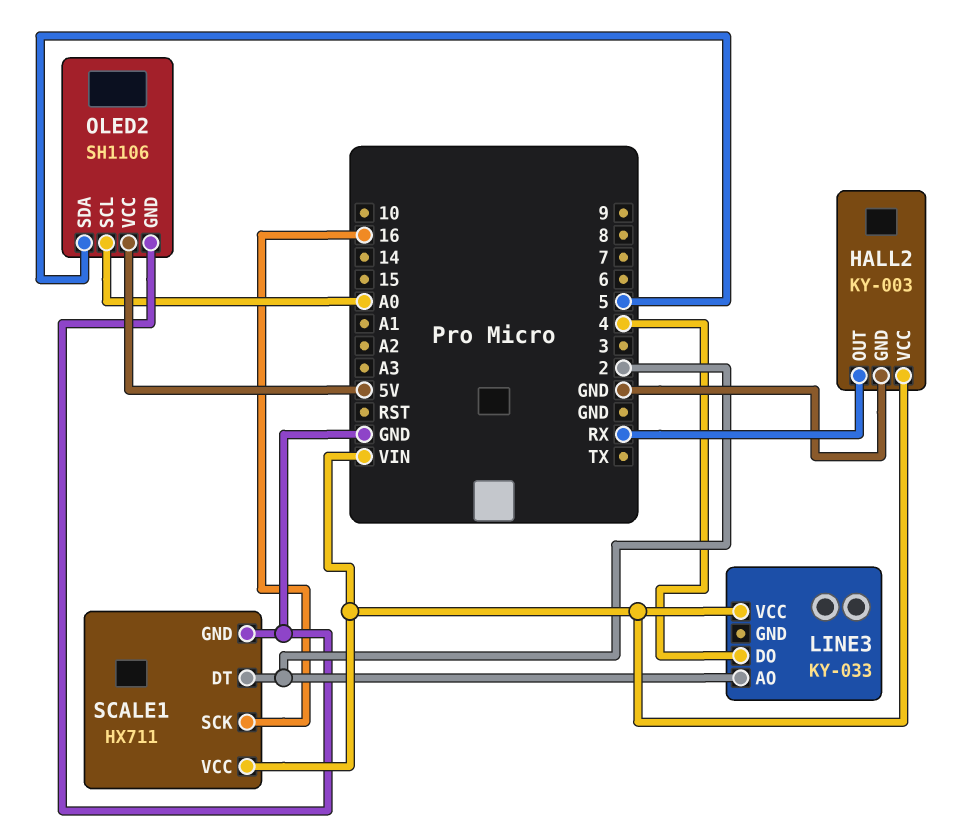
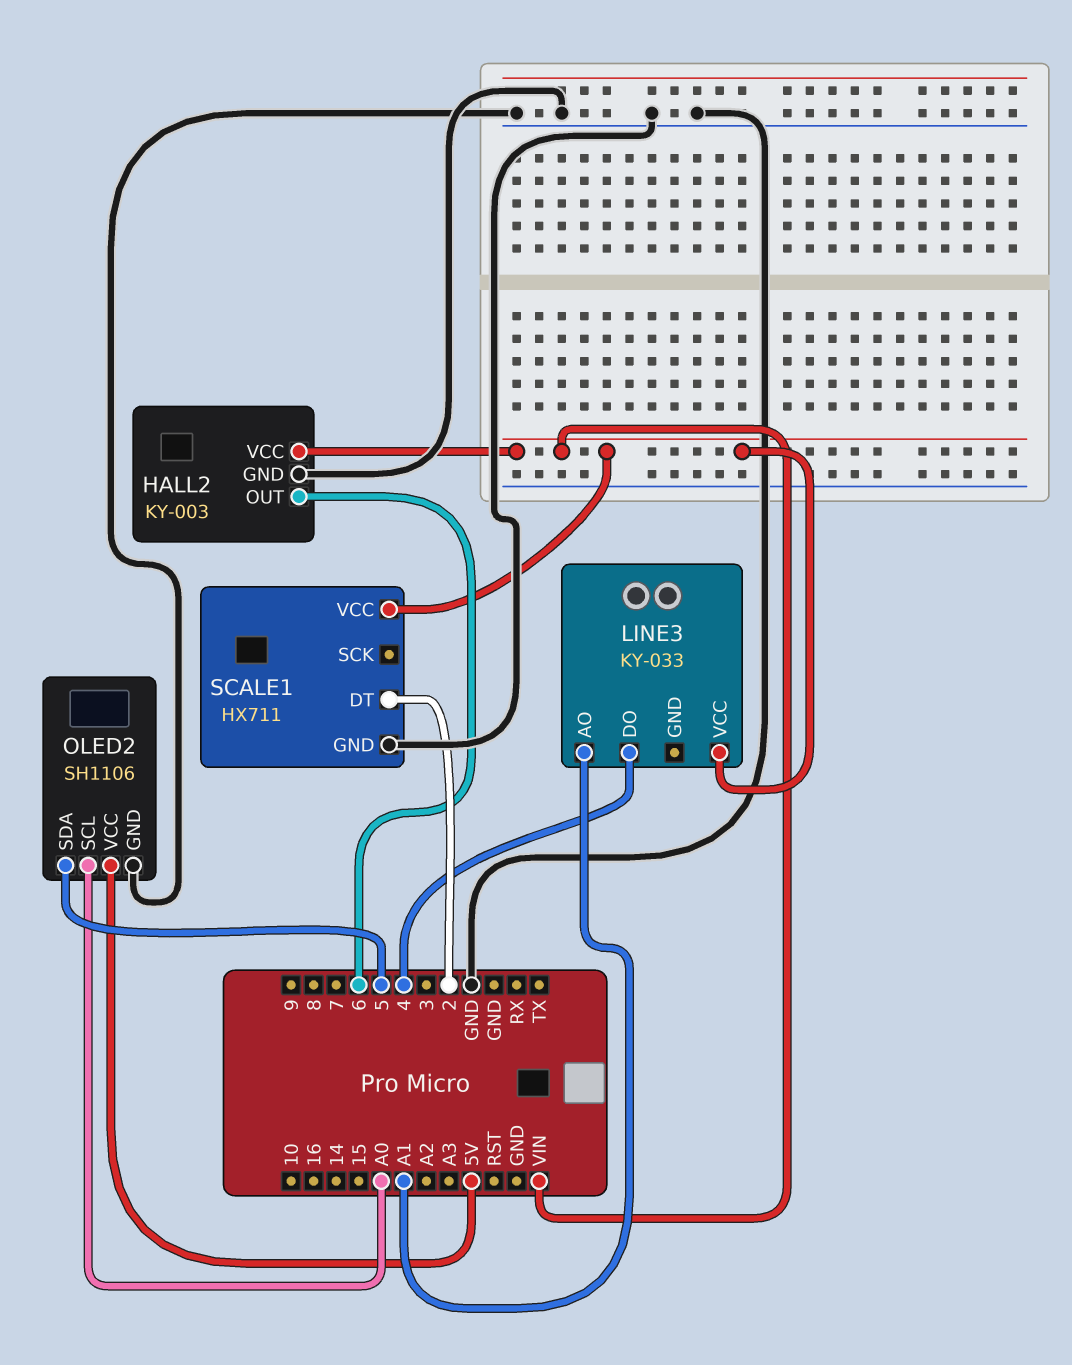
HALL2 pin OUT: RX -> 6
LINE3 pin AO: 2 -> A1
SCALE1 pin SCK: 16 -> none

